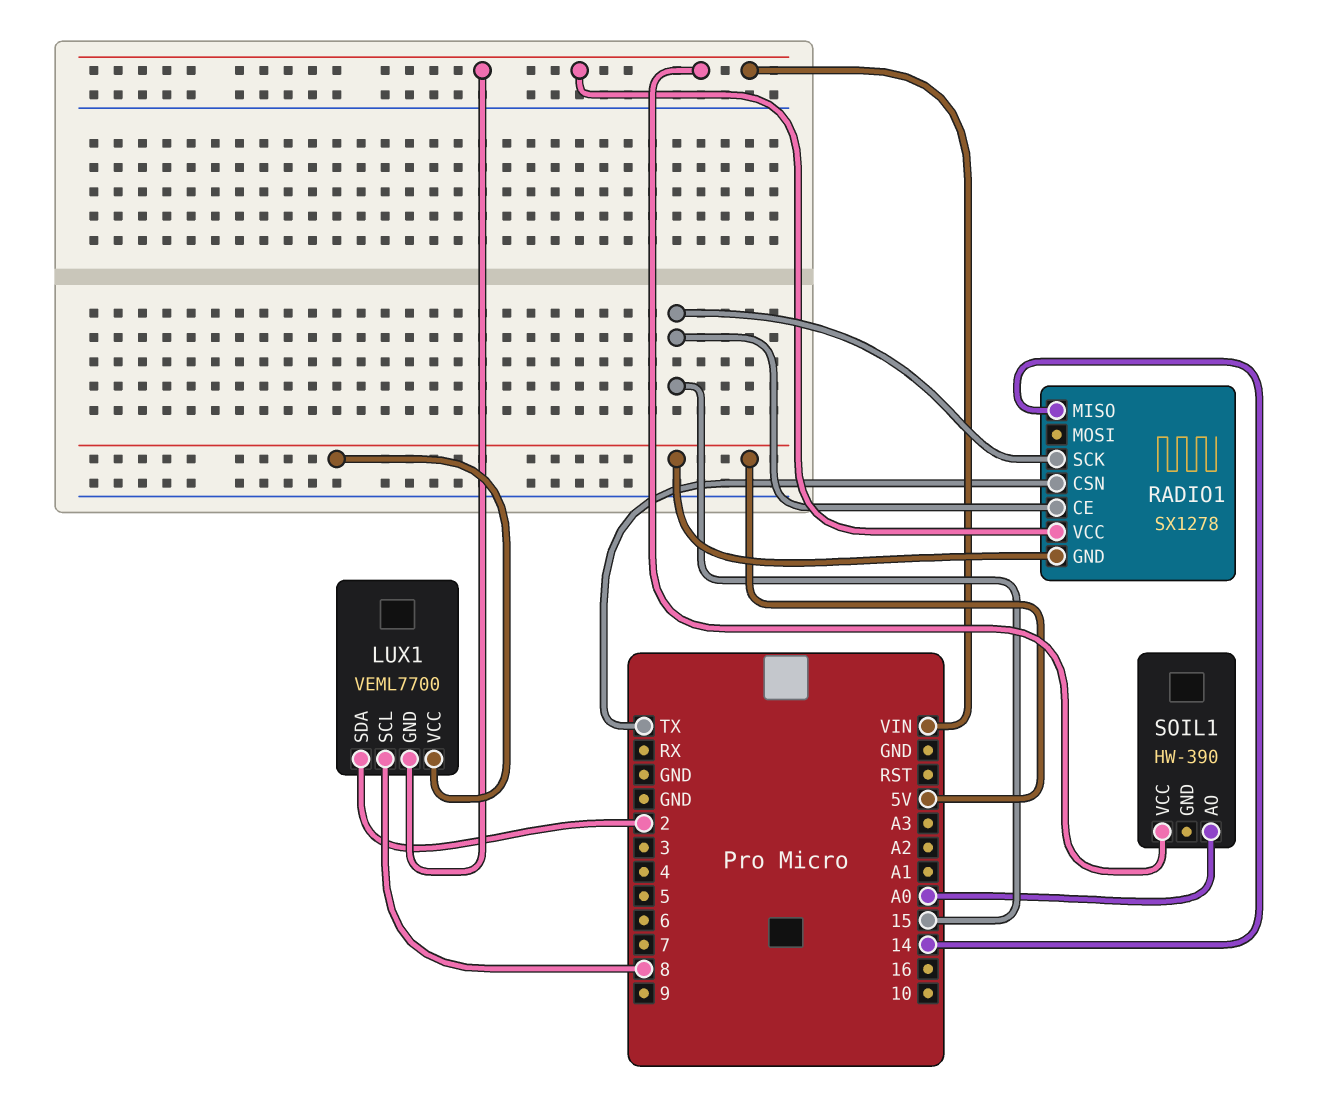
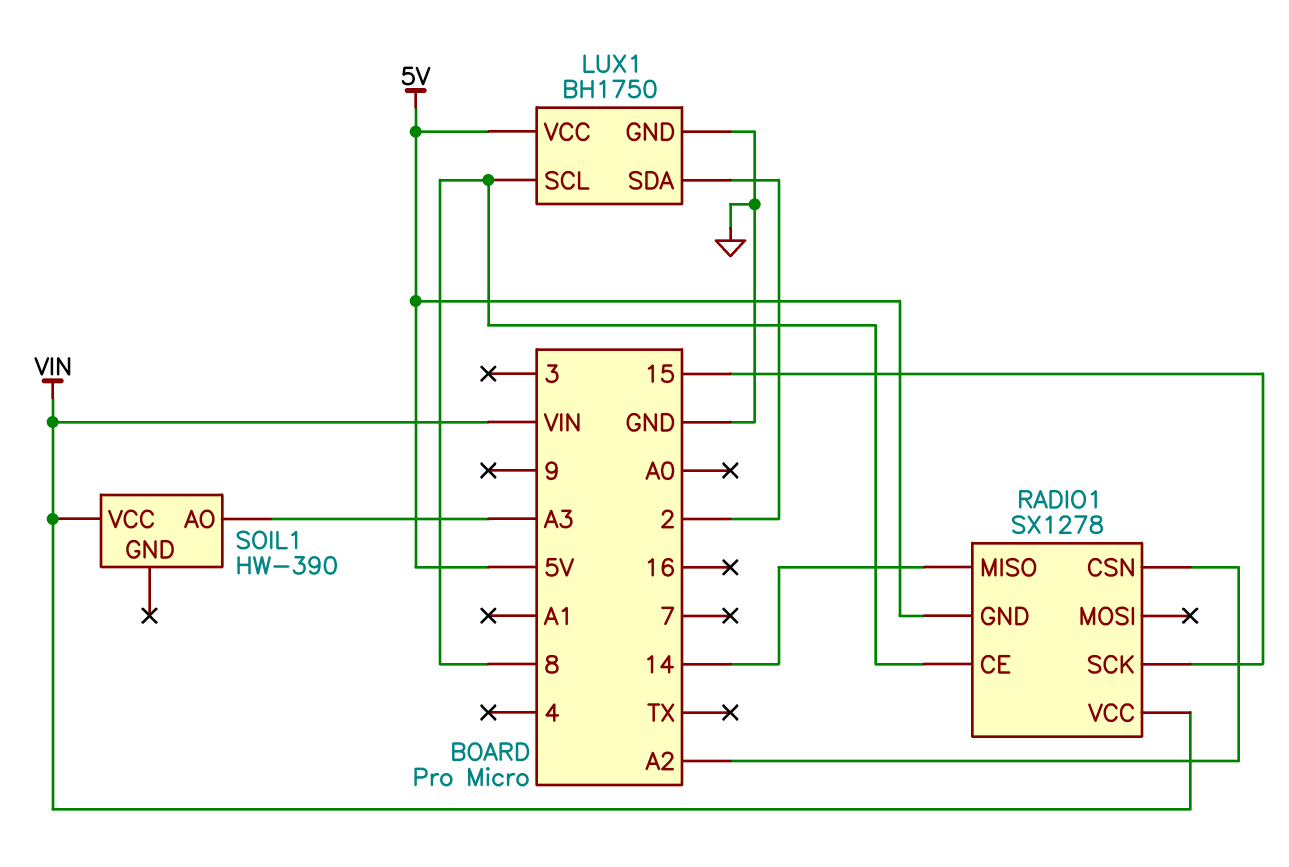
LUX1: VEML7700 -> BH1750
LUX1 pin GND: VIN -> GND
RADIO1 pin CE: 15 -> 8
RADIO1 pin CSN: TX -> A2
SOIL1 pin AO: A0 -> A3

